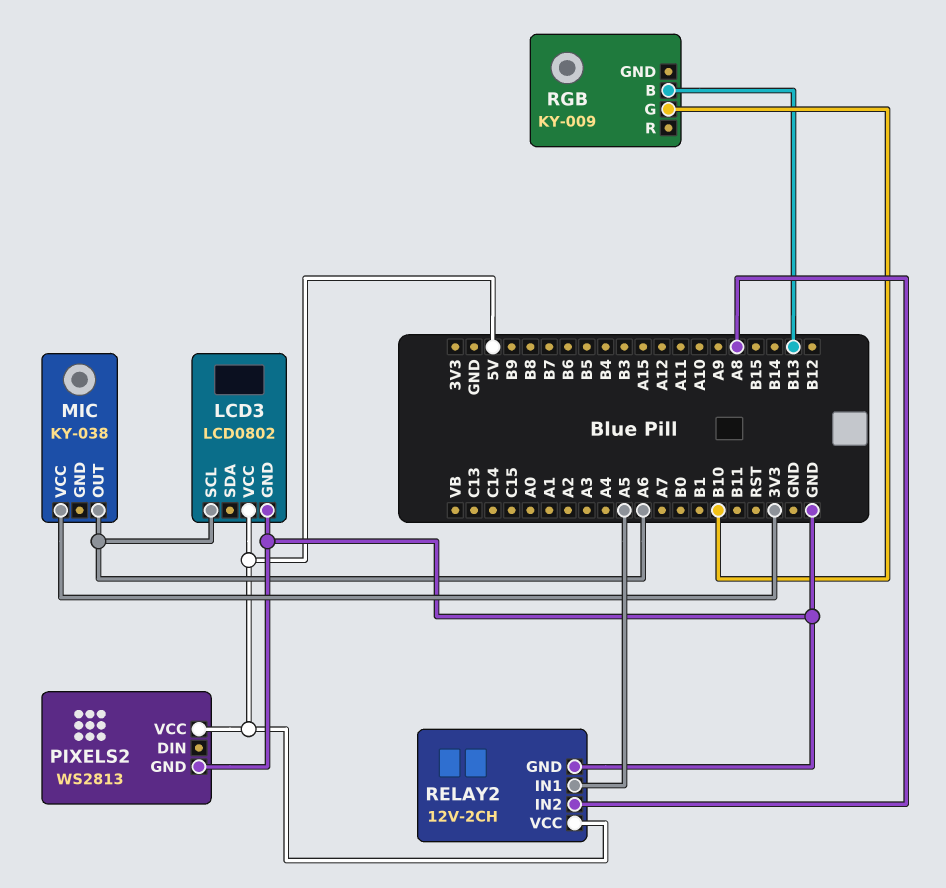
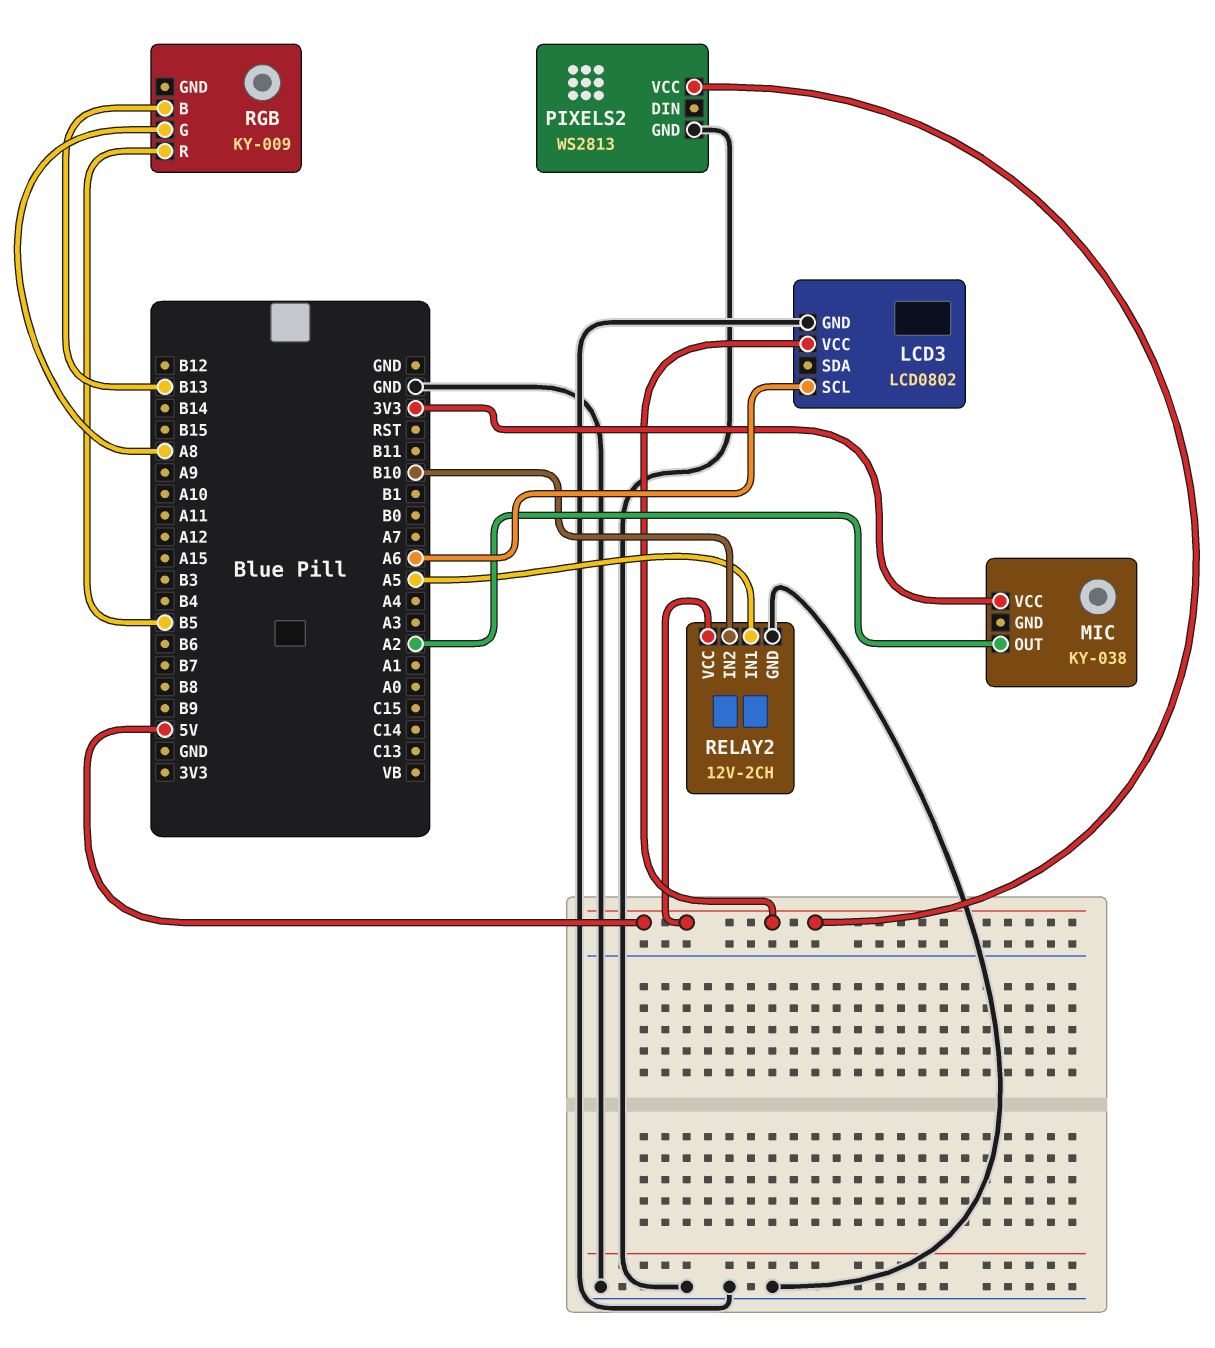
MIC pin OUT: A6 -> A2
RELAY2 pin IN2: A8 -> B10
RGB pin G: B10 -> A8
RGB pin R: none -> B5

